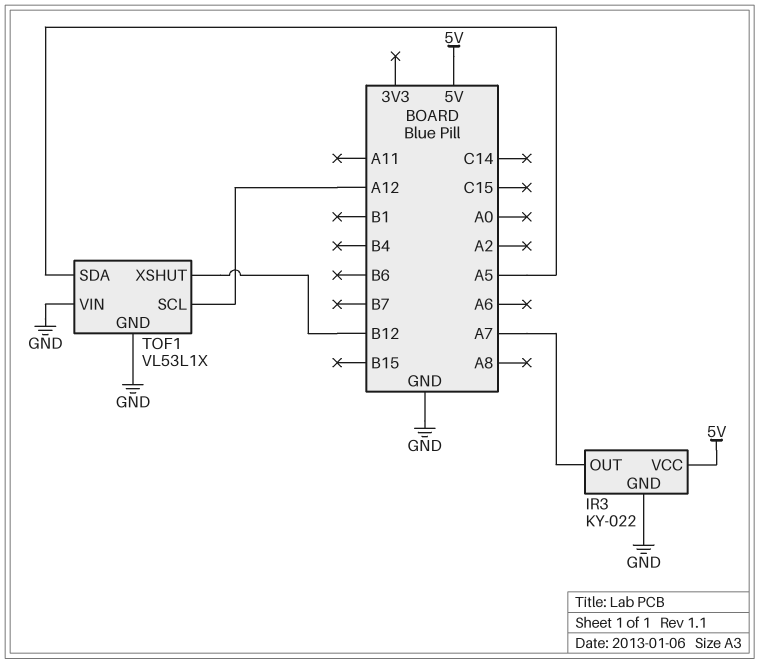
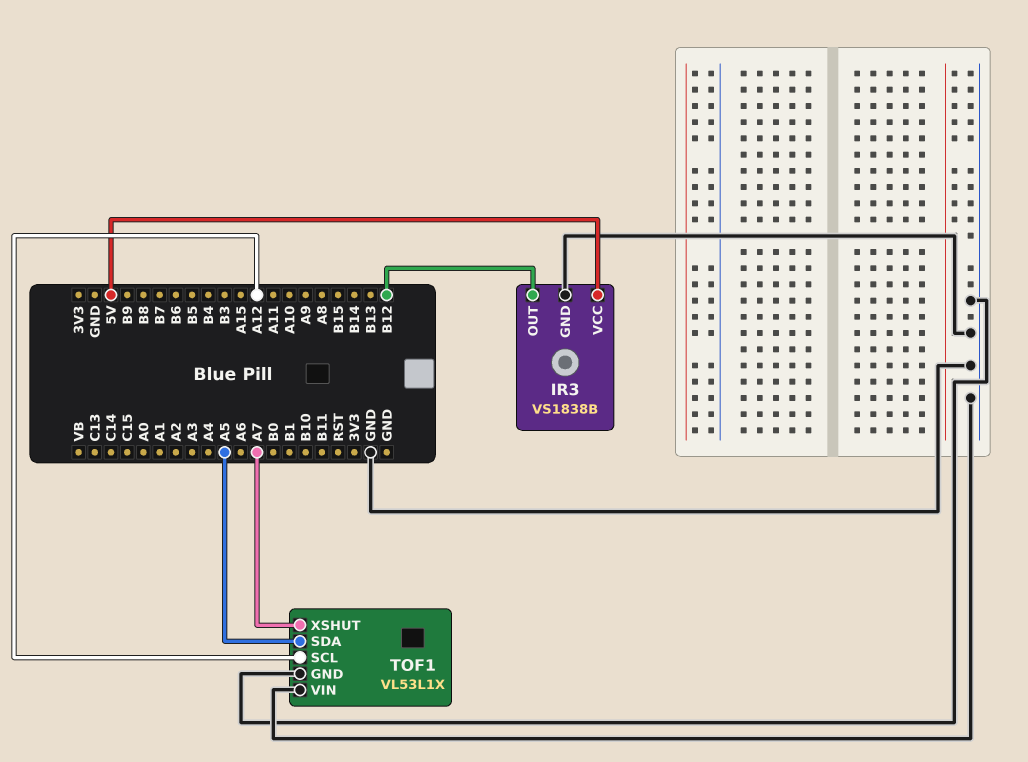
IR3: KY-022 -> VS1838B
IR3 pin OUT: A7 -> B12
TOF1 pin XSHUT: B12 -> A7

